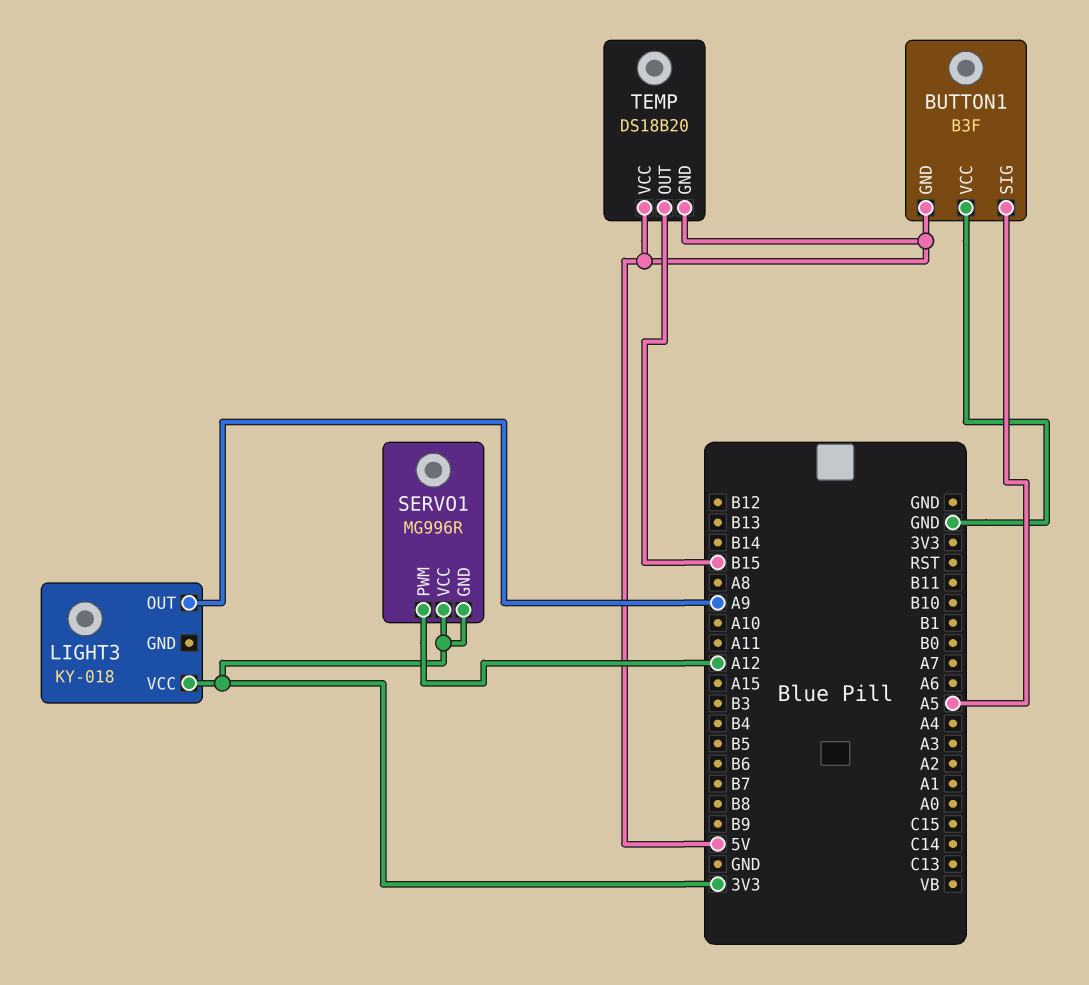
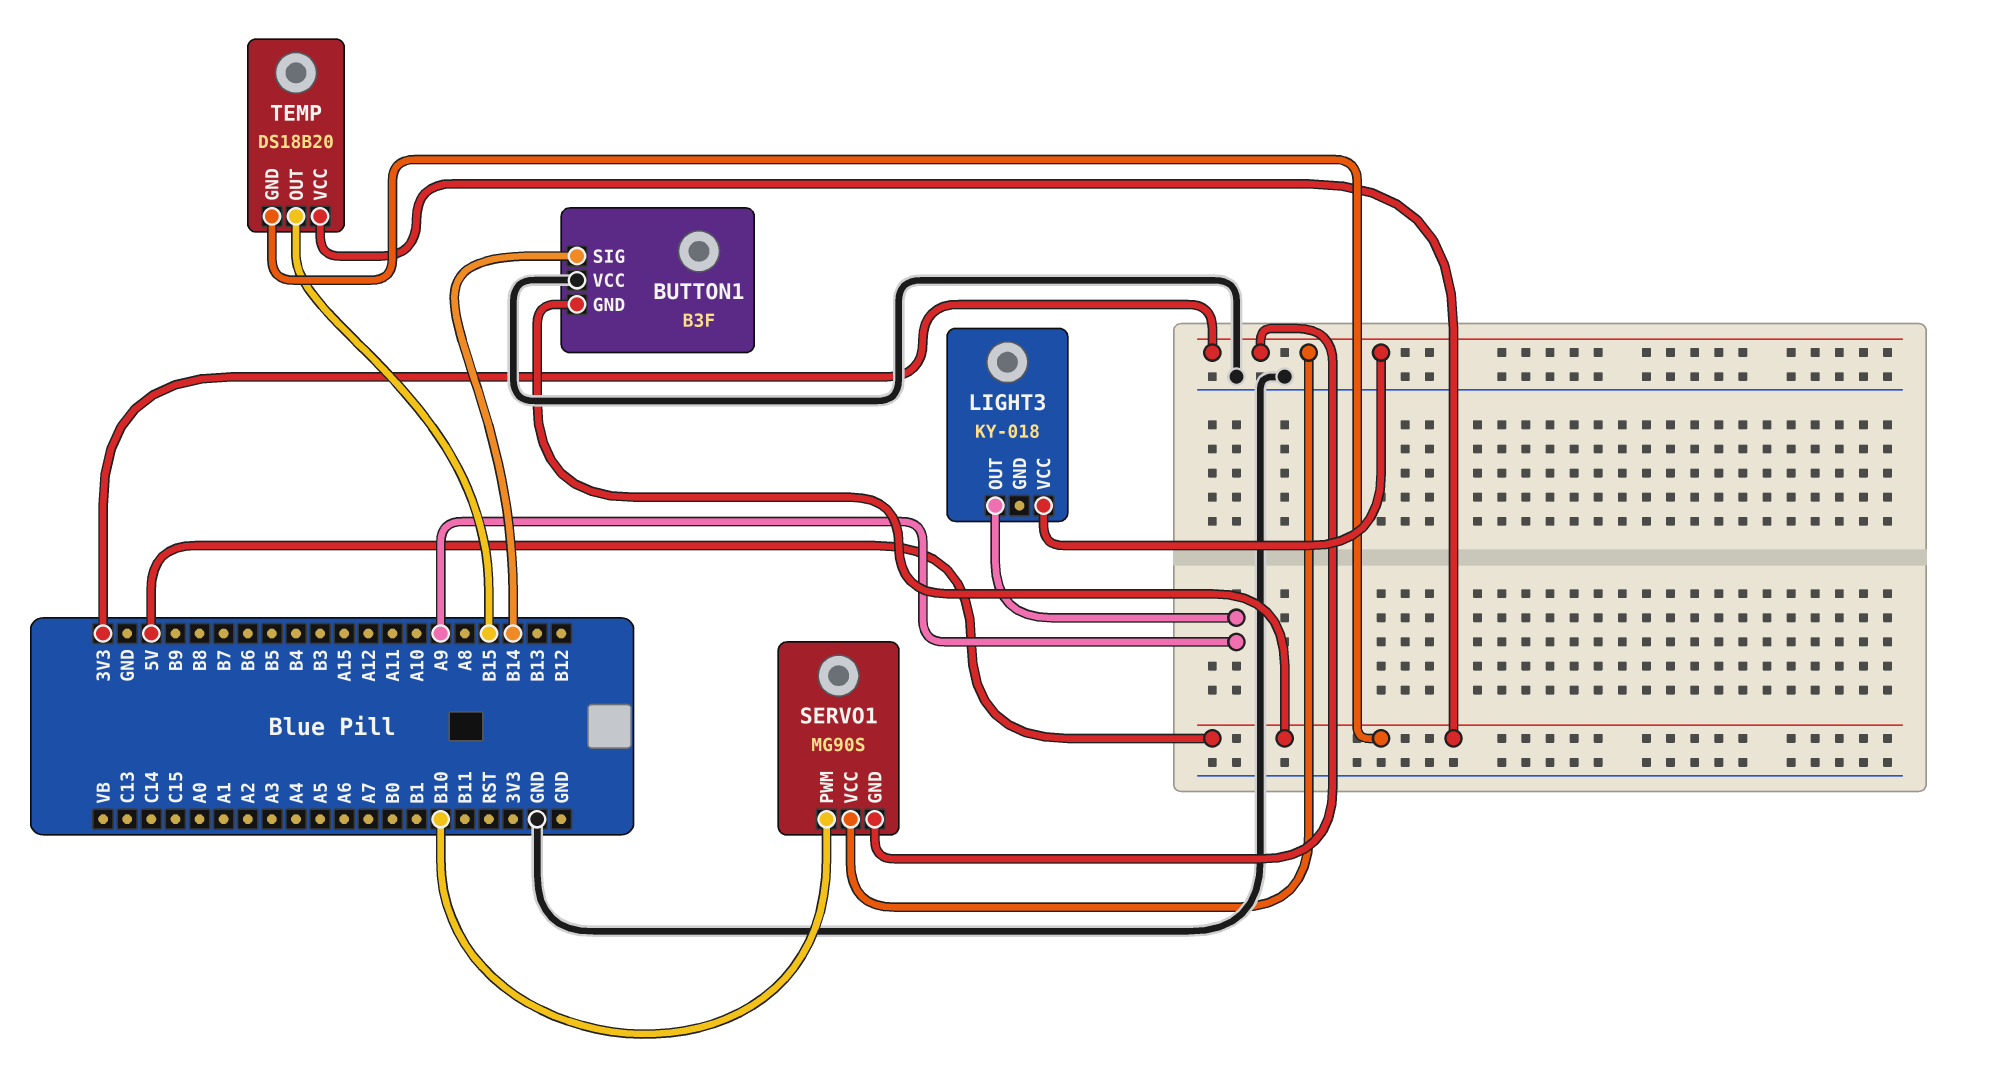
BUTTON1 pin SIG: A5 -> B14
SERVO1: MG996R -> MG90S
SERVO1 pin PWM: A12 -> B10

